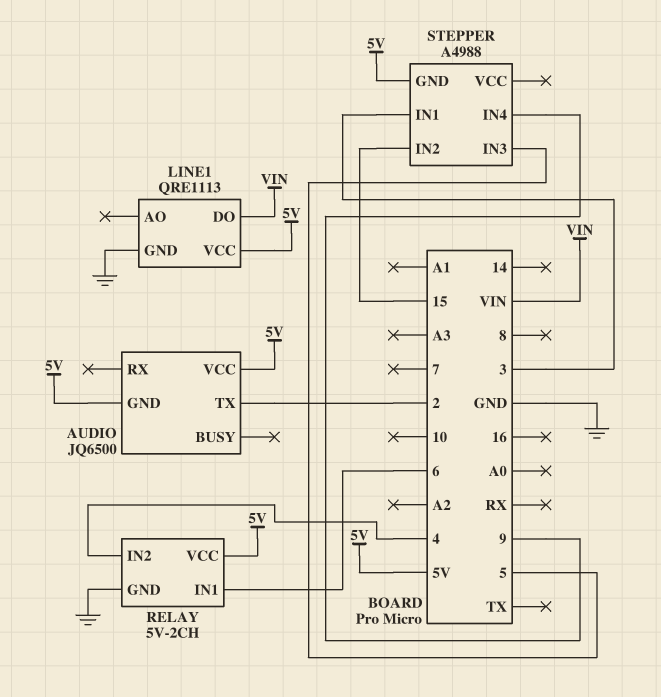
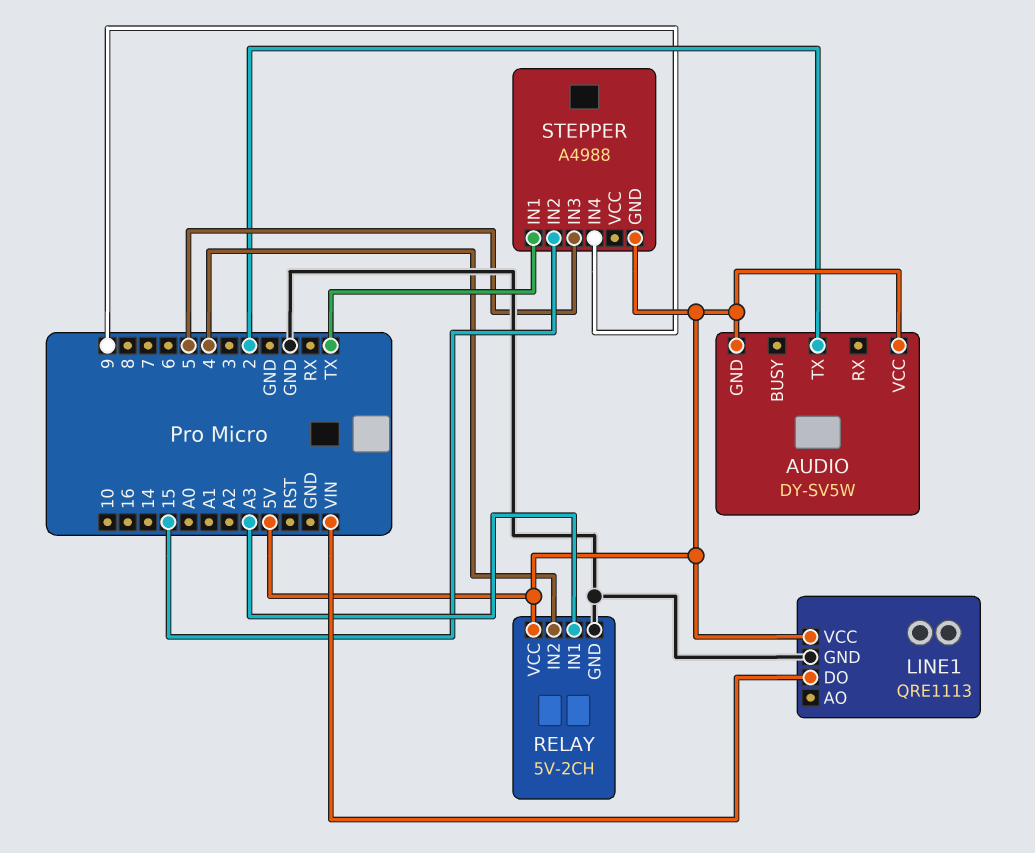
AUDIO: JQ6500 -> DY-SV5W
RELAY pin IN1: 6 -> A3
STEPPER pin IN1: 3 -> TX

